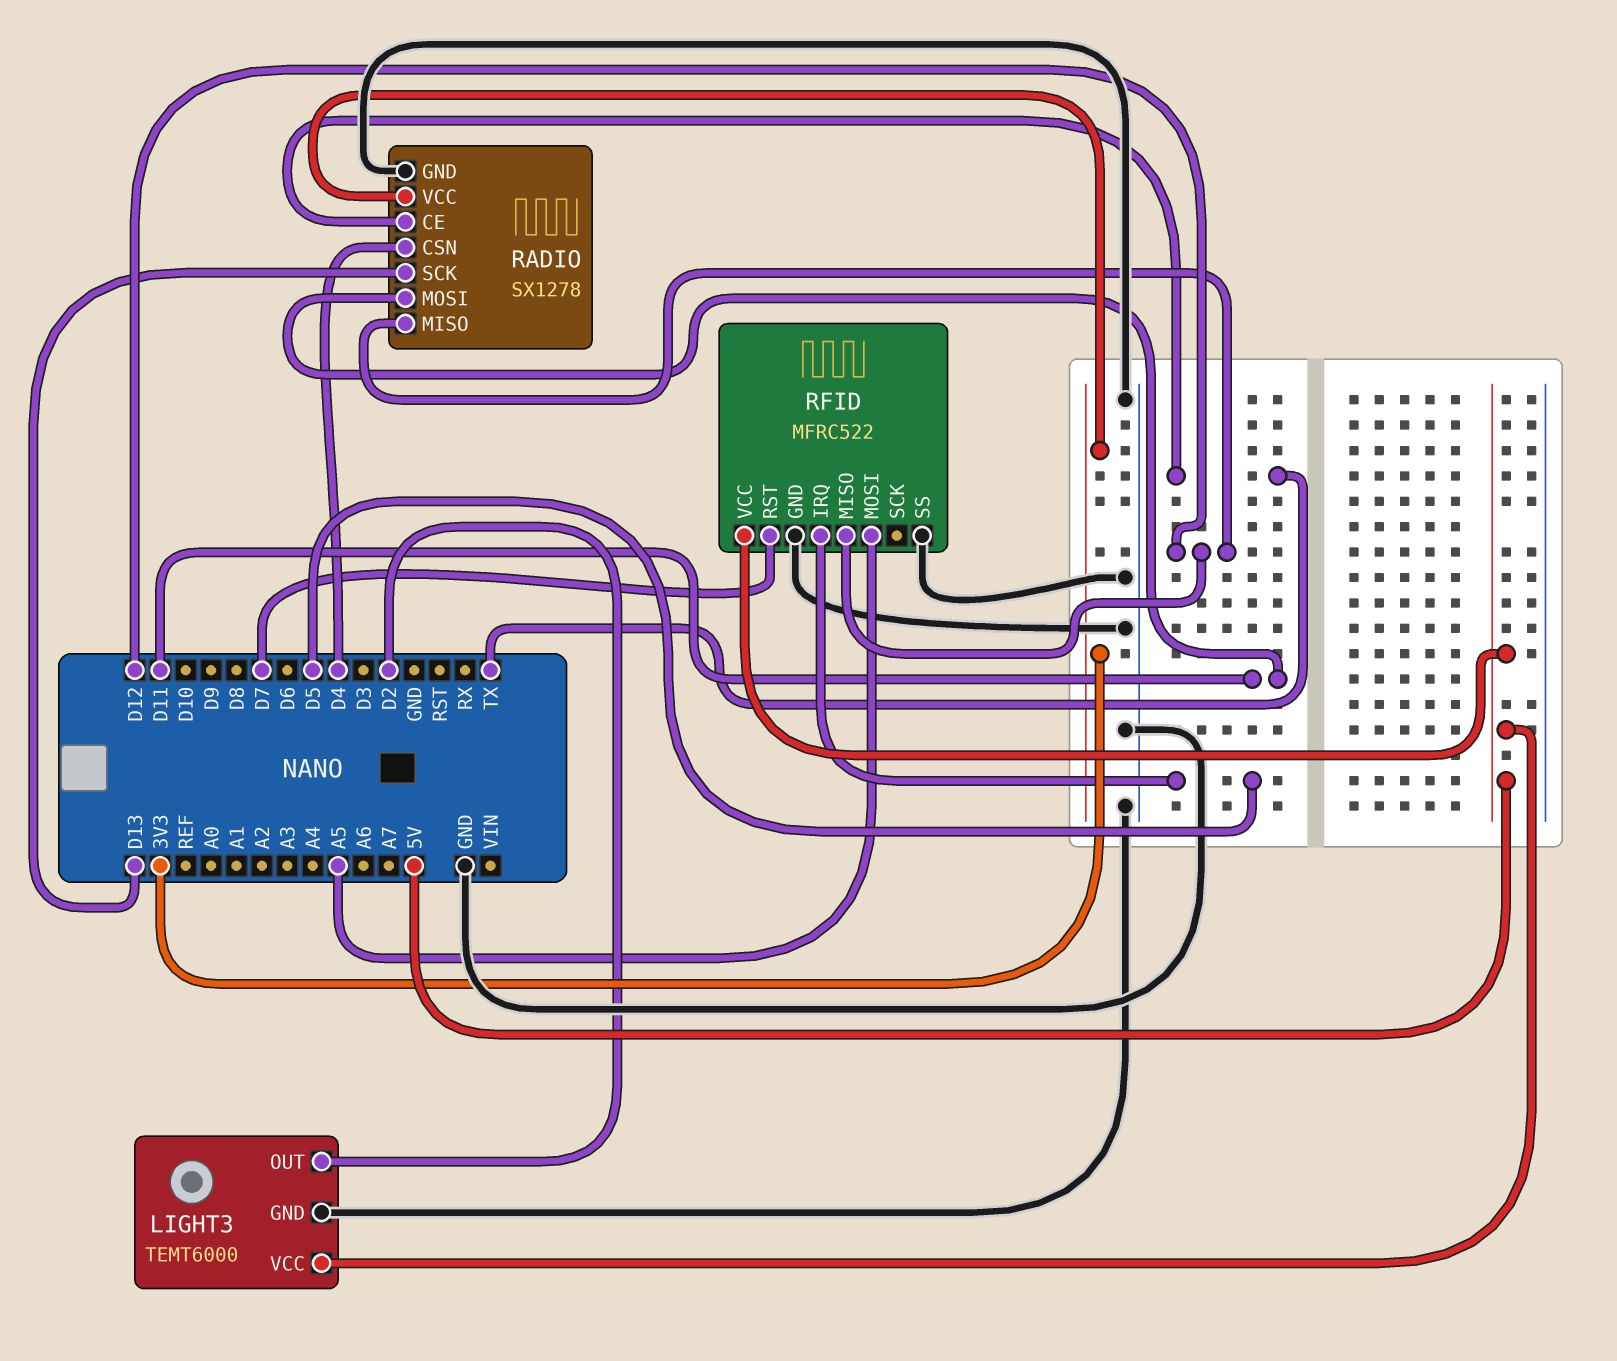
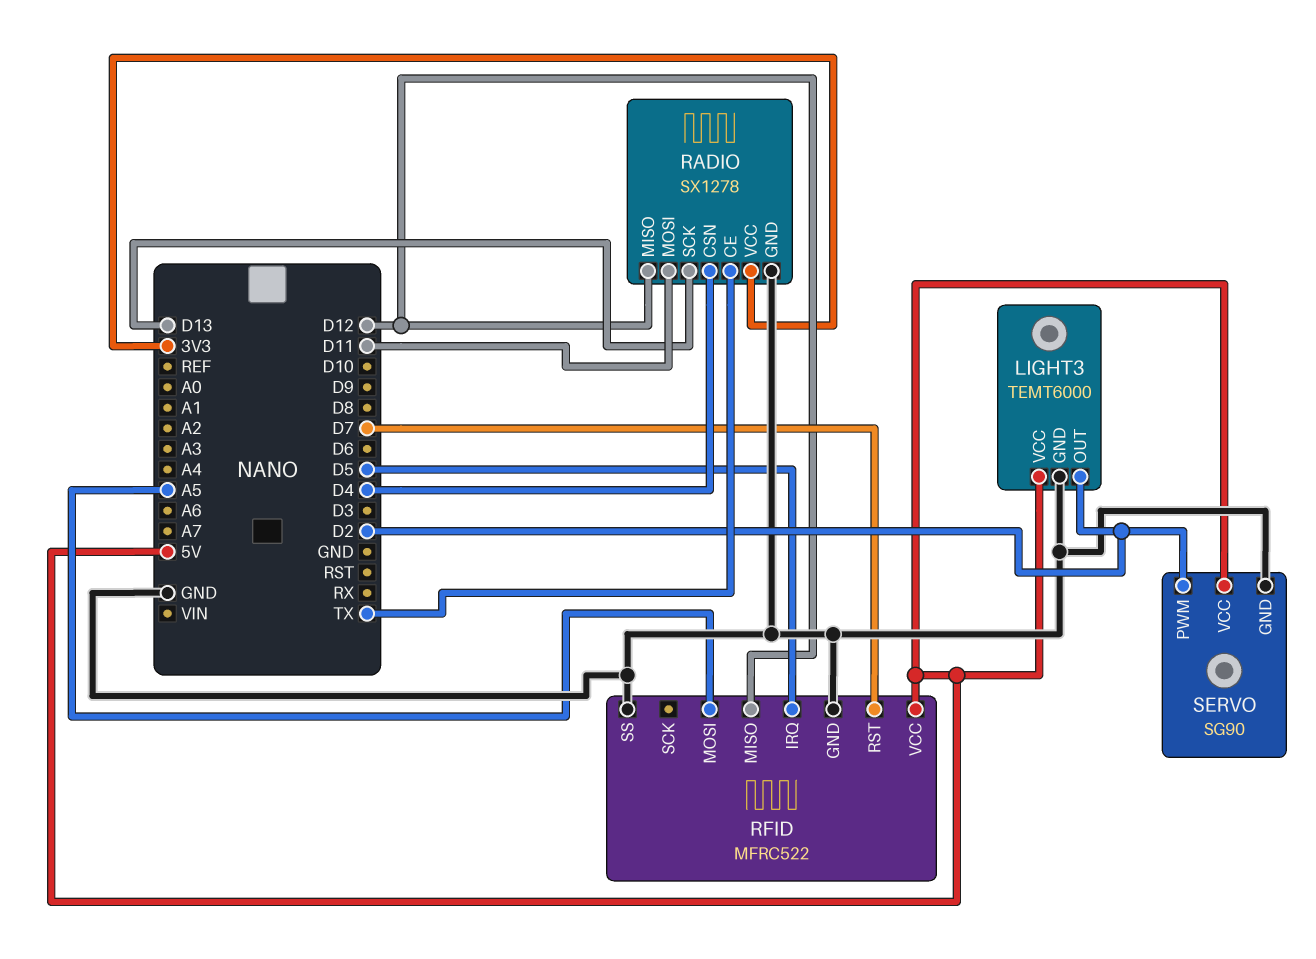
SERVO: none -> SG90
SERVO pin GND: none -> GND
SERVO pin PWM: none -> D2
SERVO pin VCC: none -> 5V

